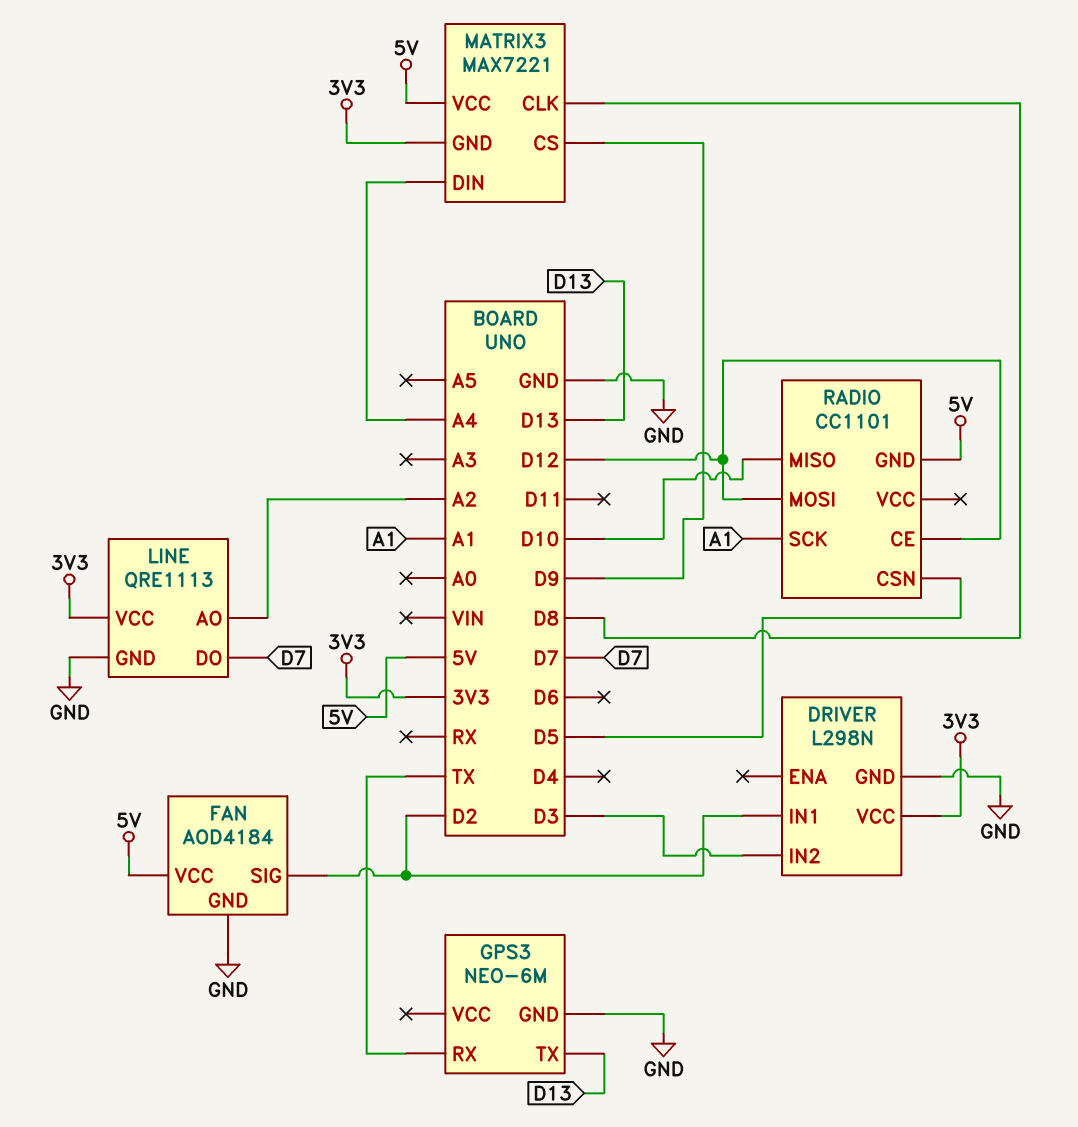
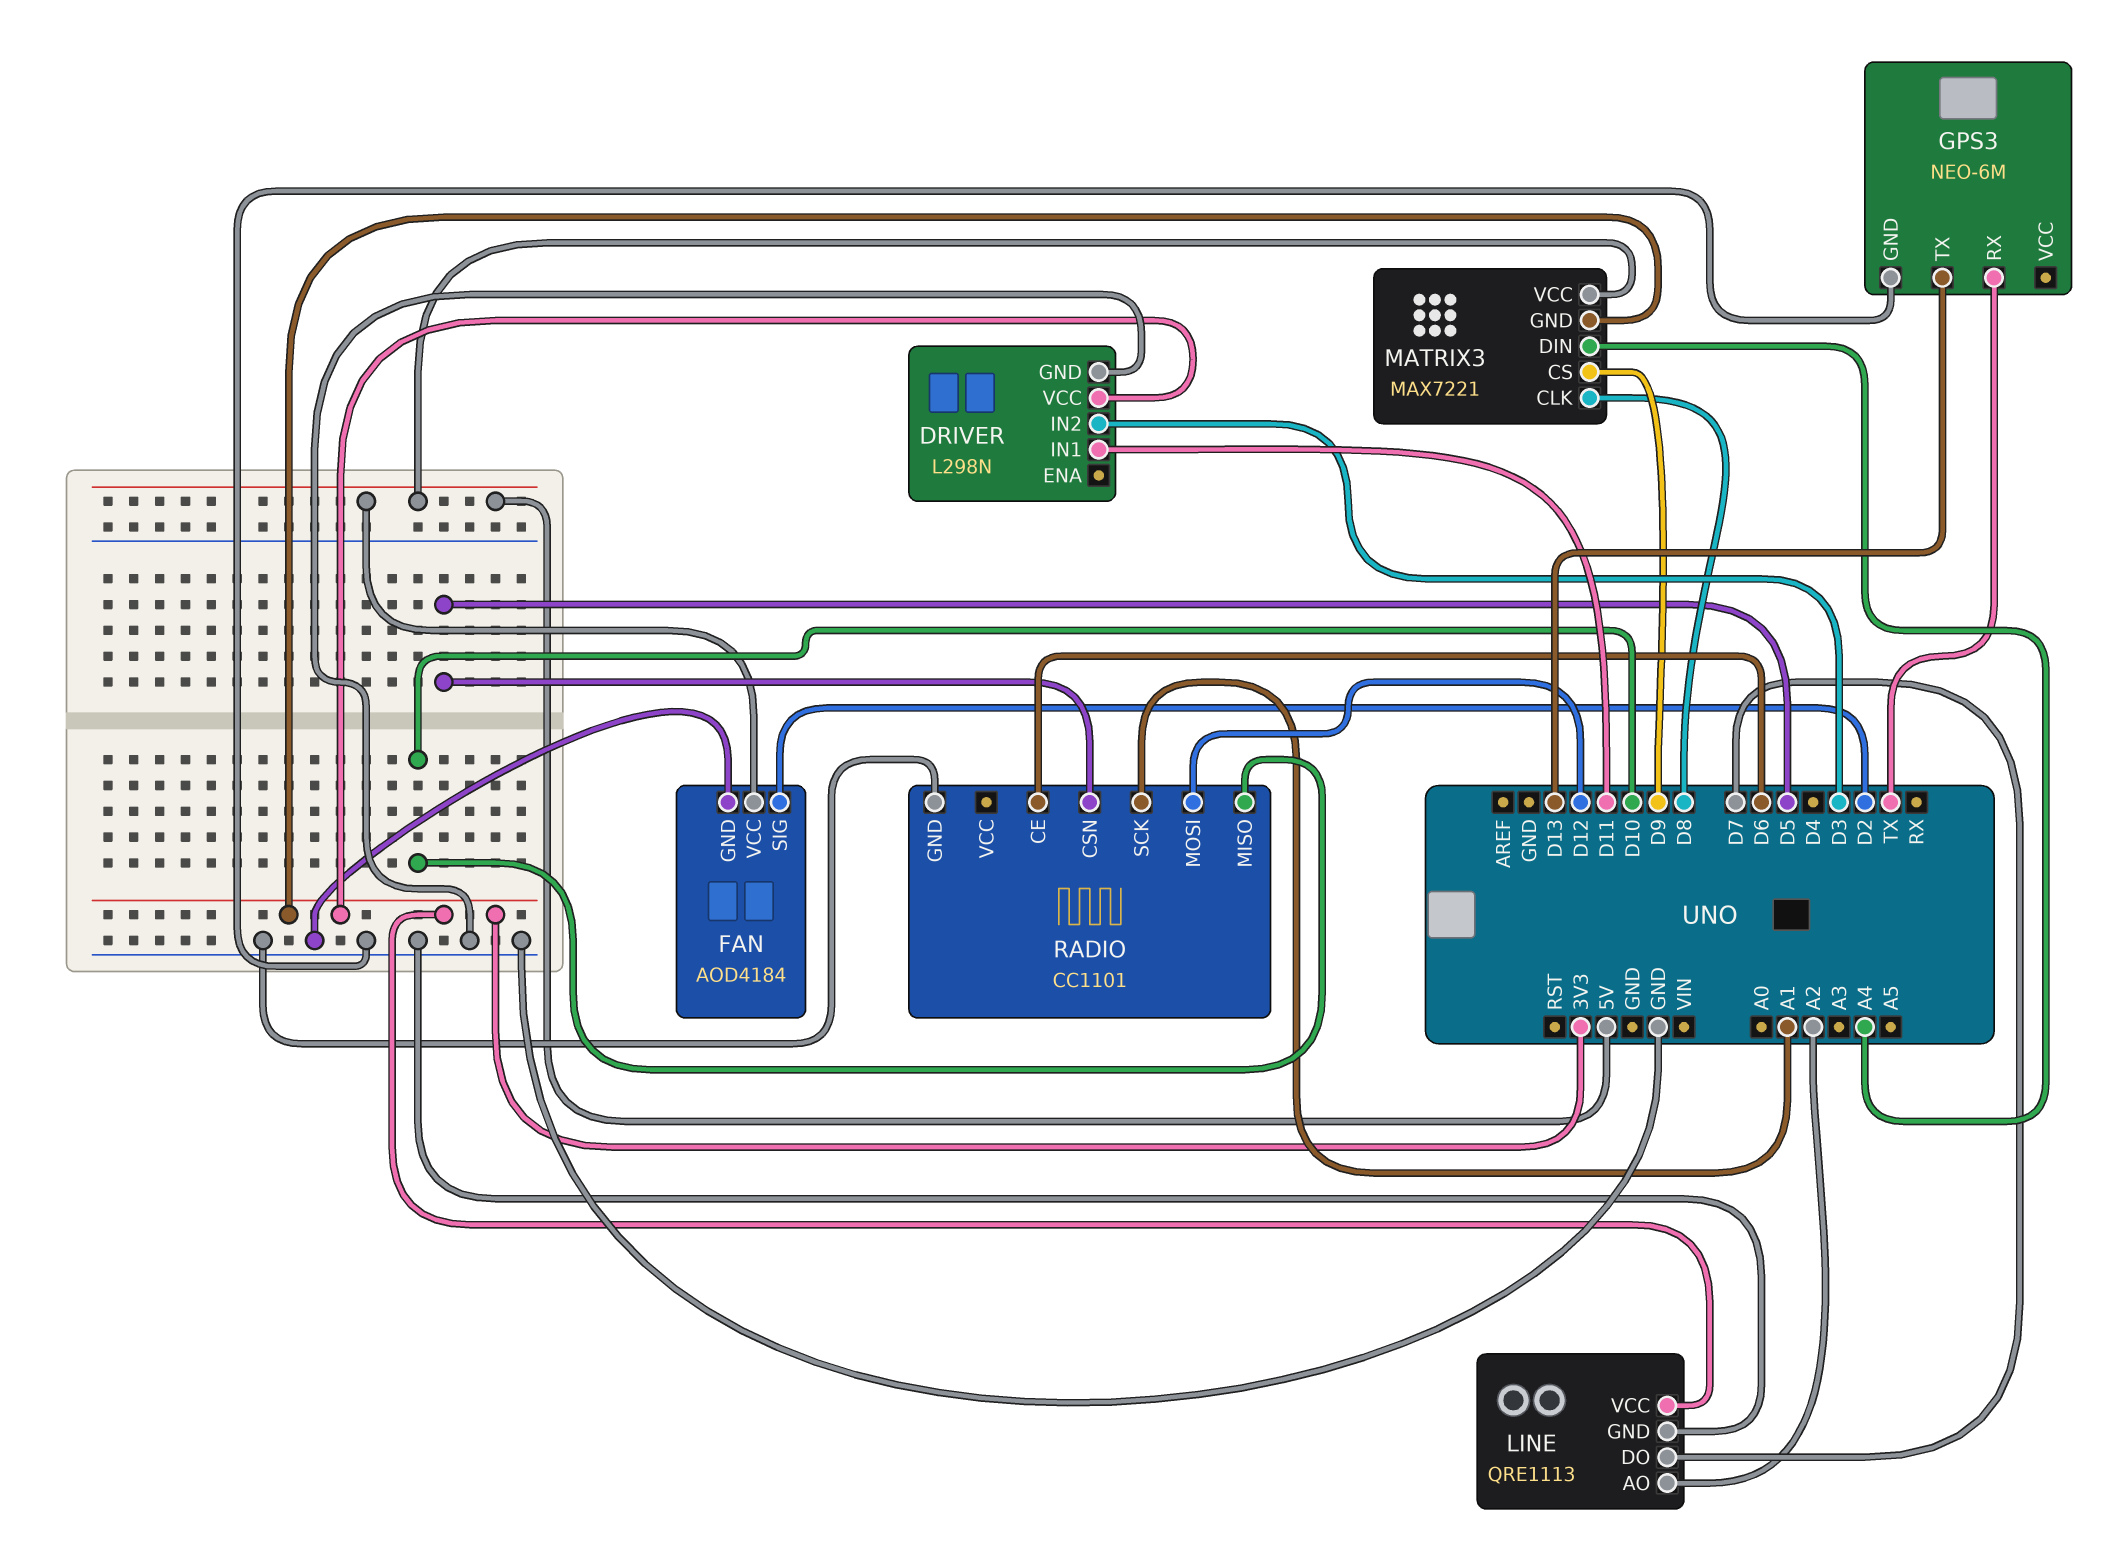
DRIVER pin IN1: D2 -> D11
RADIO pin CE: D12 -> D6
RADIO pin GND: 5V -> GND

